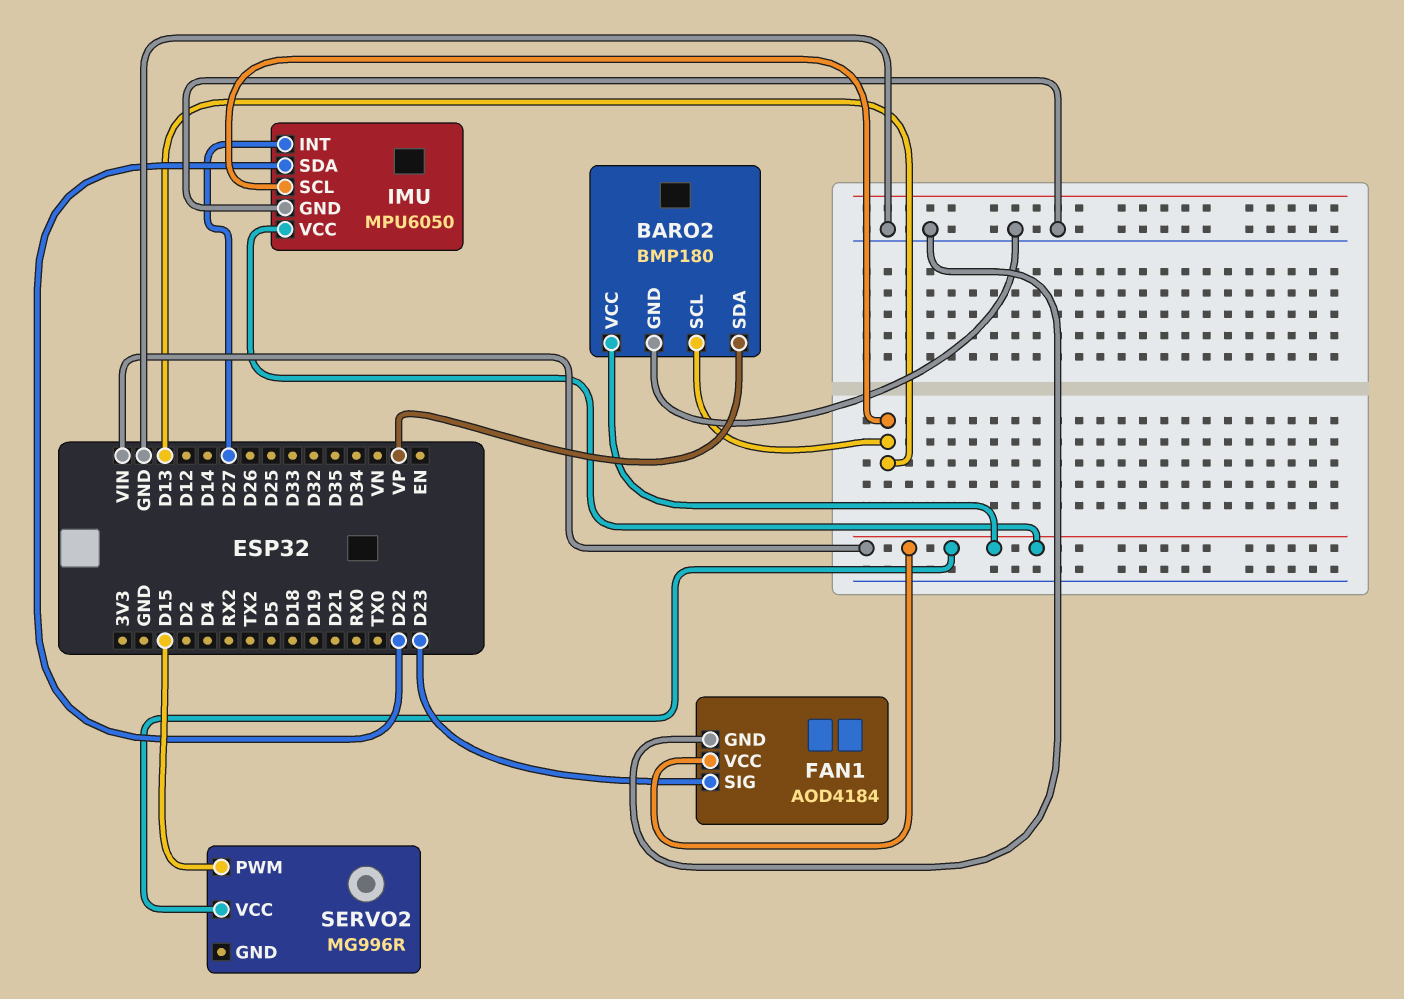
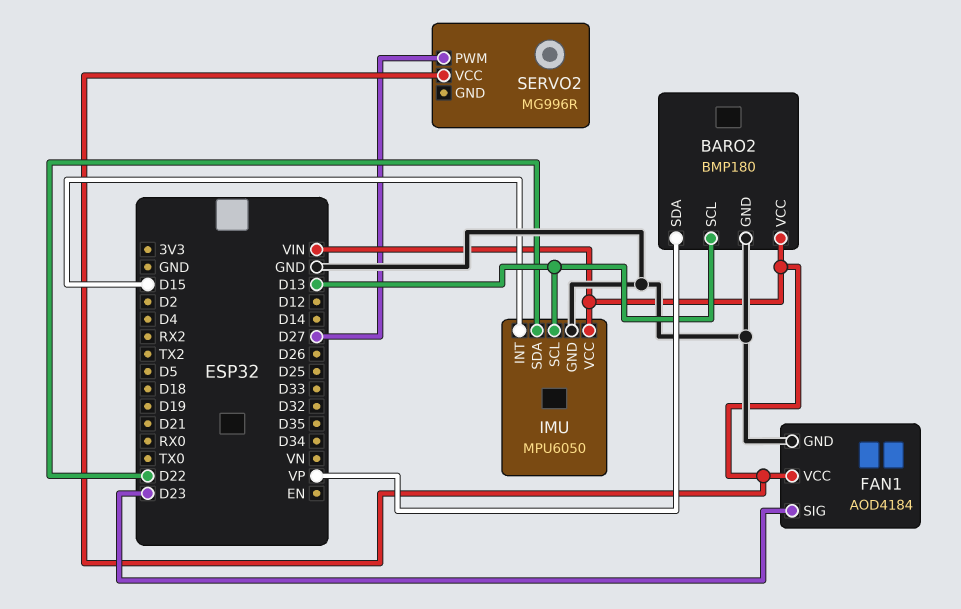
IMU pin INT: D27 -> D15
SERVO2 pin PWM: D15 -> D27

